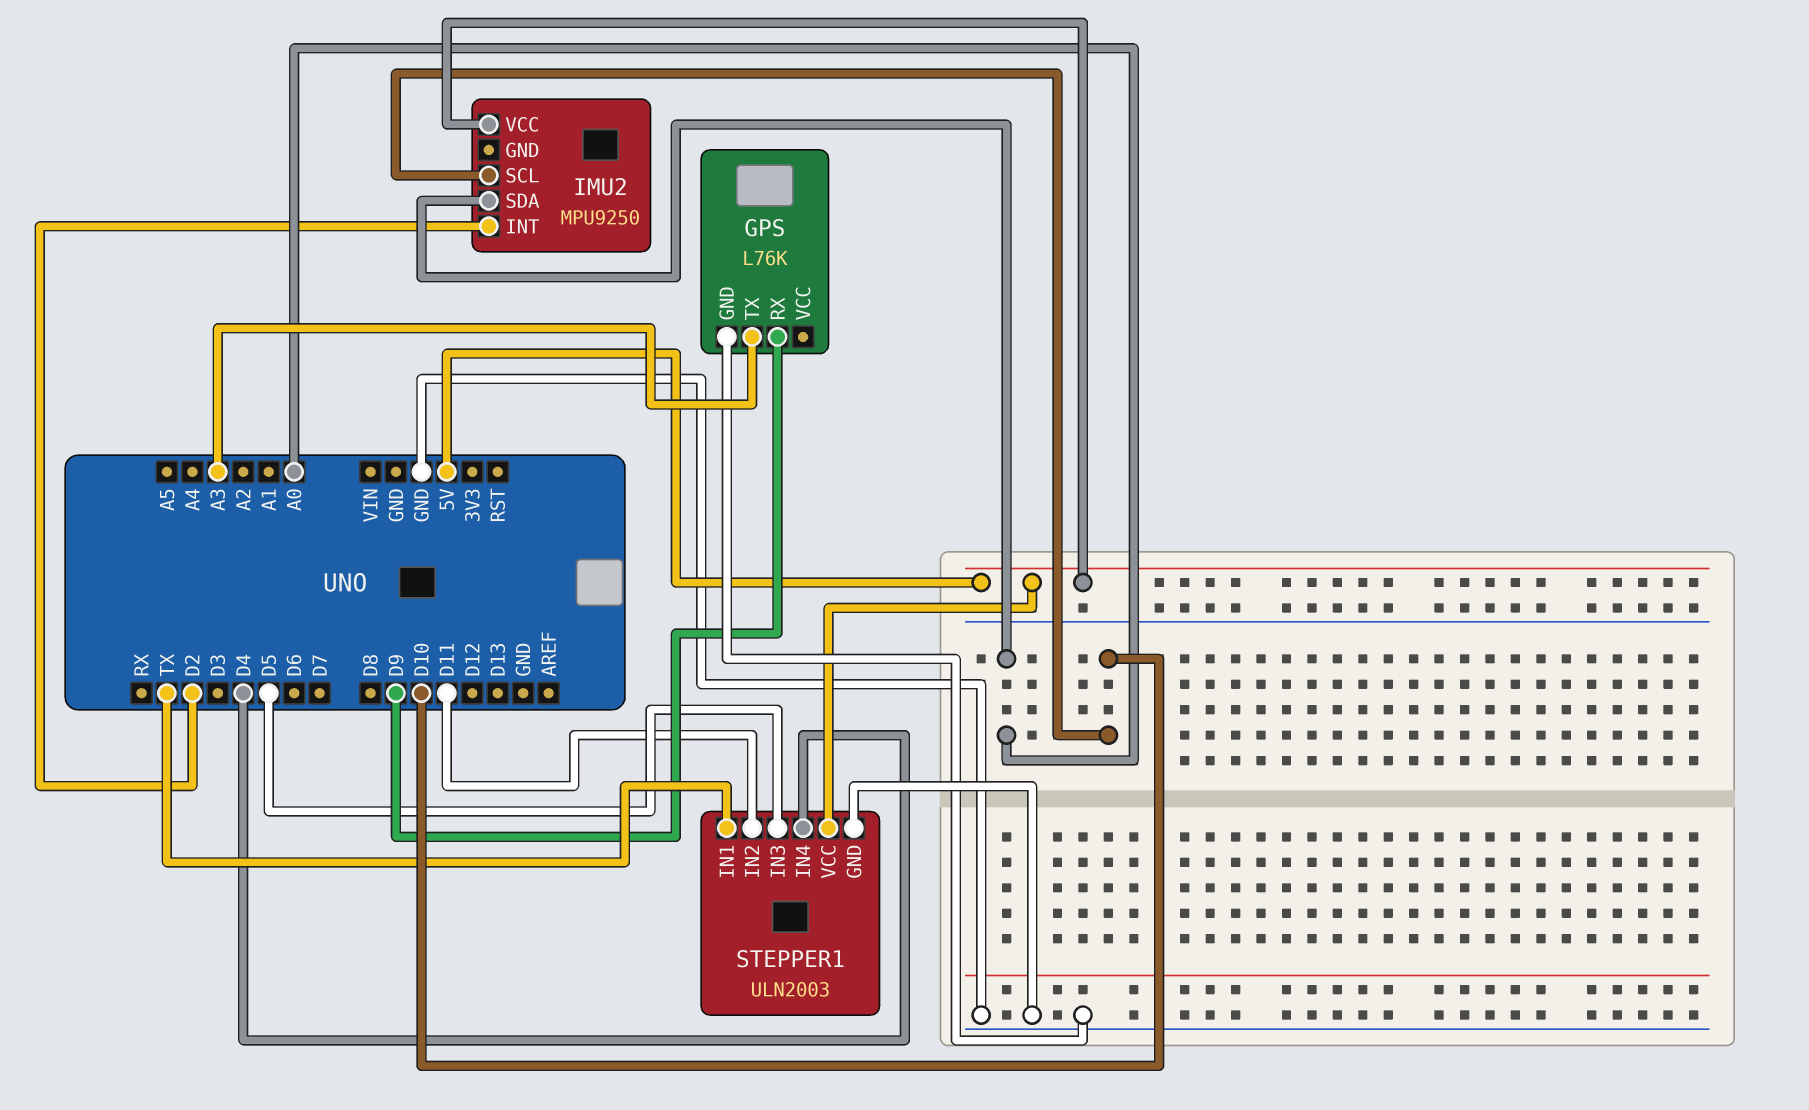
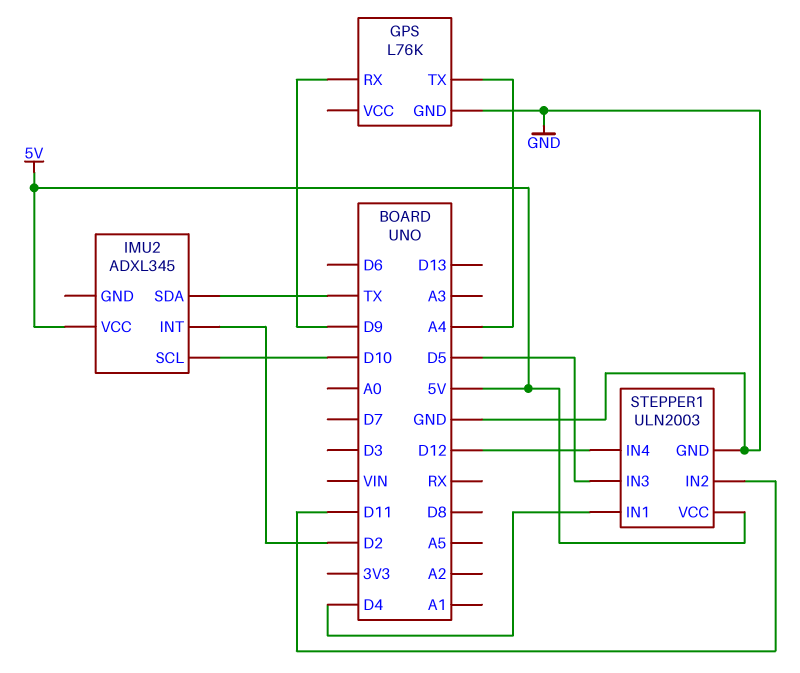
GPS pin TX: A3 -> A4
IMU2: MPU9250 -> ADXL345
IMU2 pin SDA: A0 -> TX
STEPPER1 pin IN1: TX -> D4
STEPPER1 pin IN4: D4 -> D12

